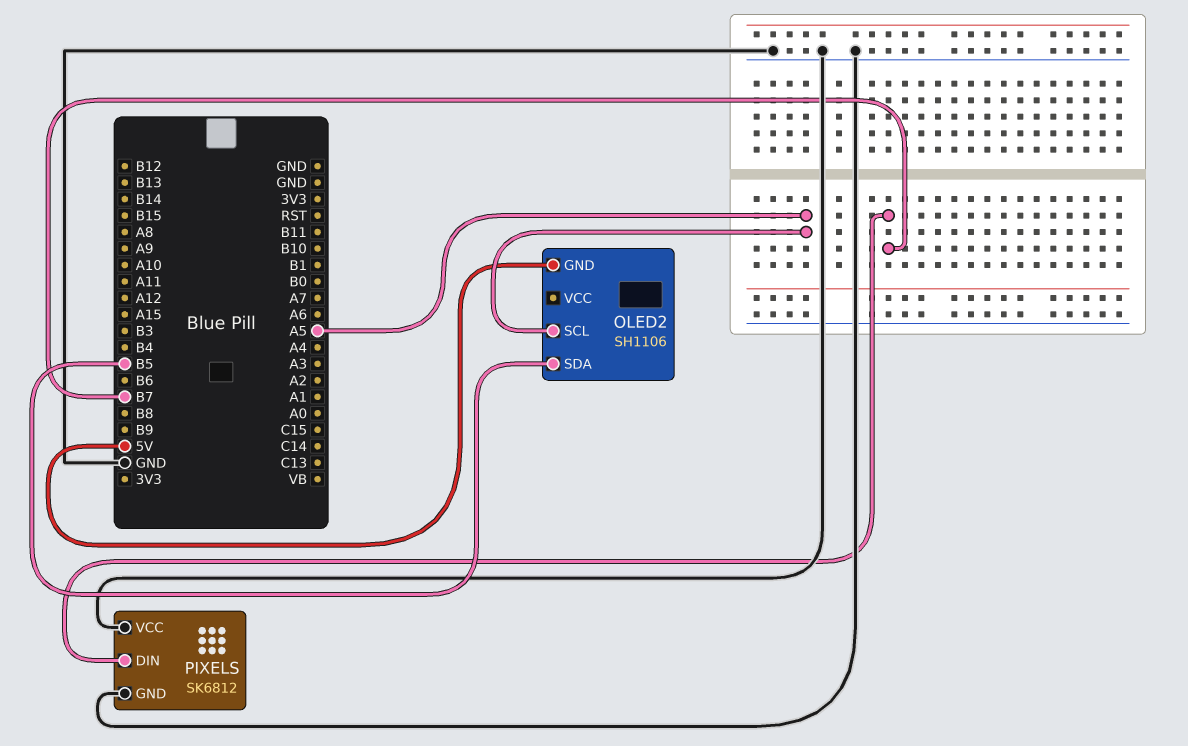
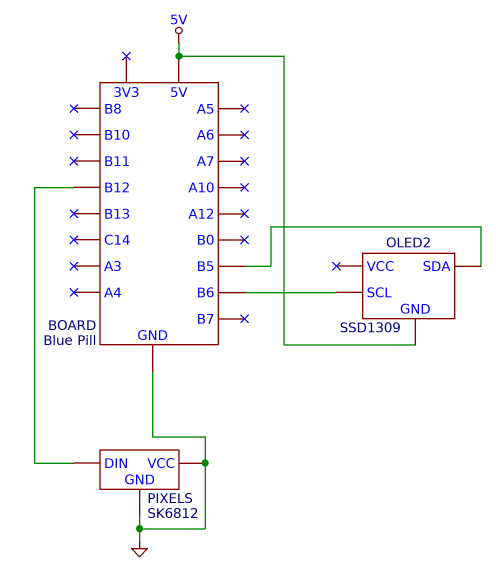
OLED2: SH1106 -> SSD1309
OLED2 pin SCL: A5 -> B6
PIXELS pin DIN: B7 -> B12

